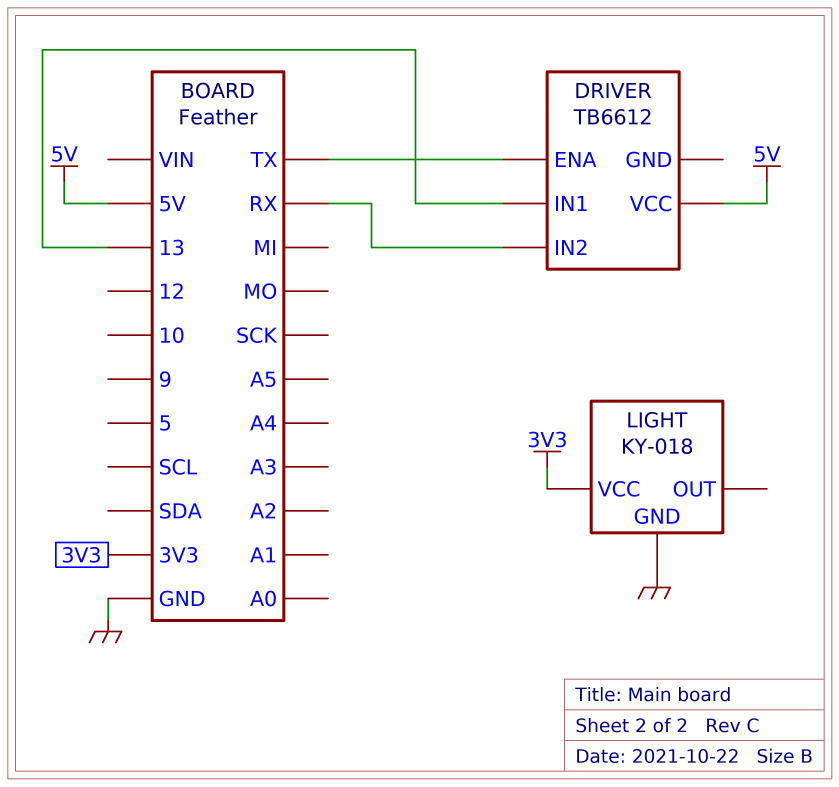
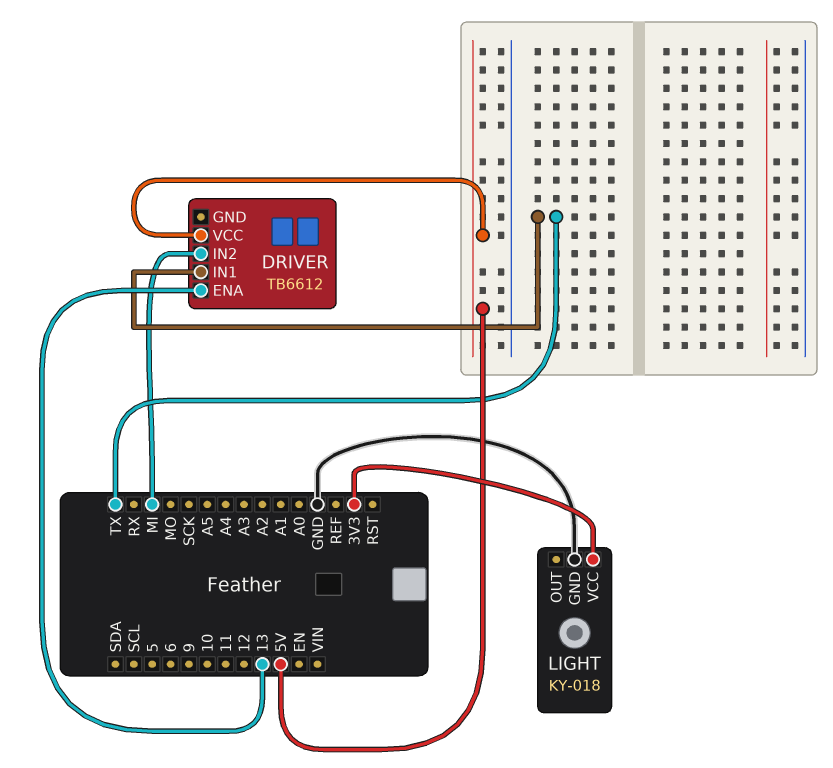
DRIVER pin ENA: TX -> 13
DRIVER pin IN1: 13 -> TX
DRIVER pin IN2: RX -> MI

